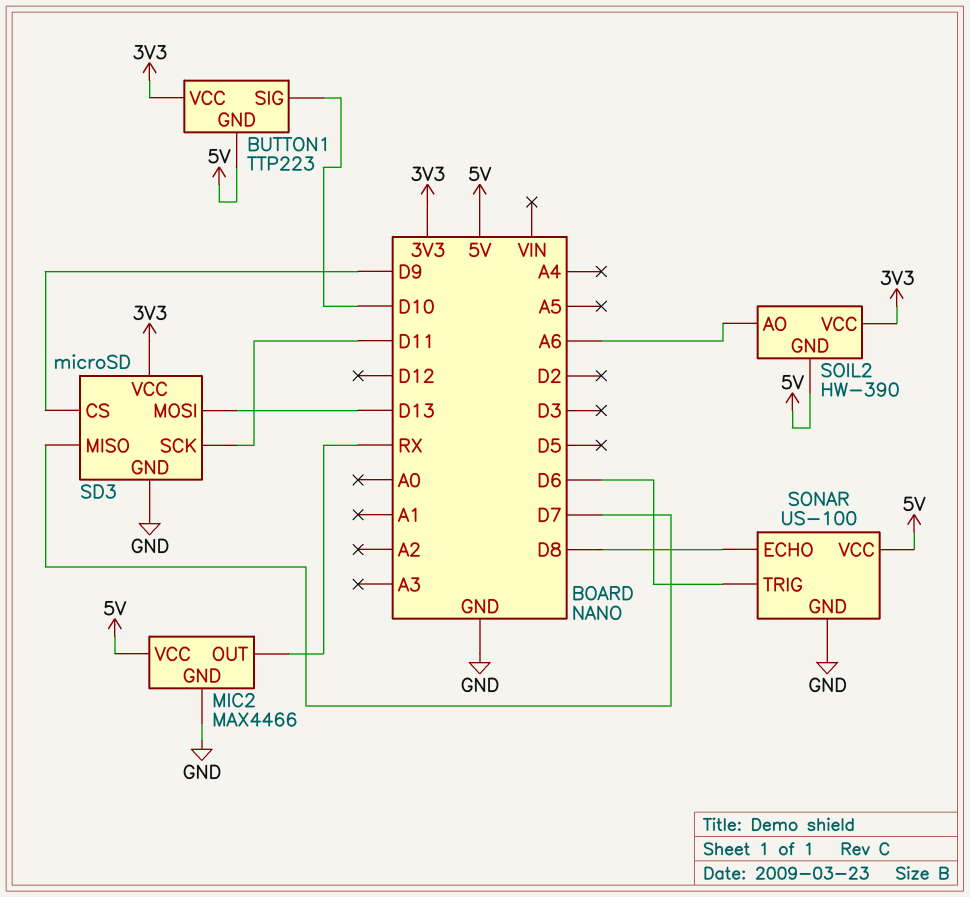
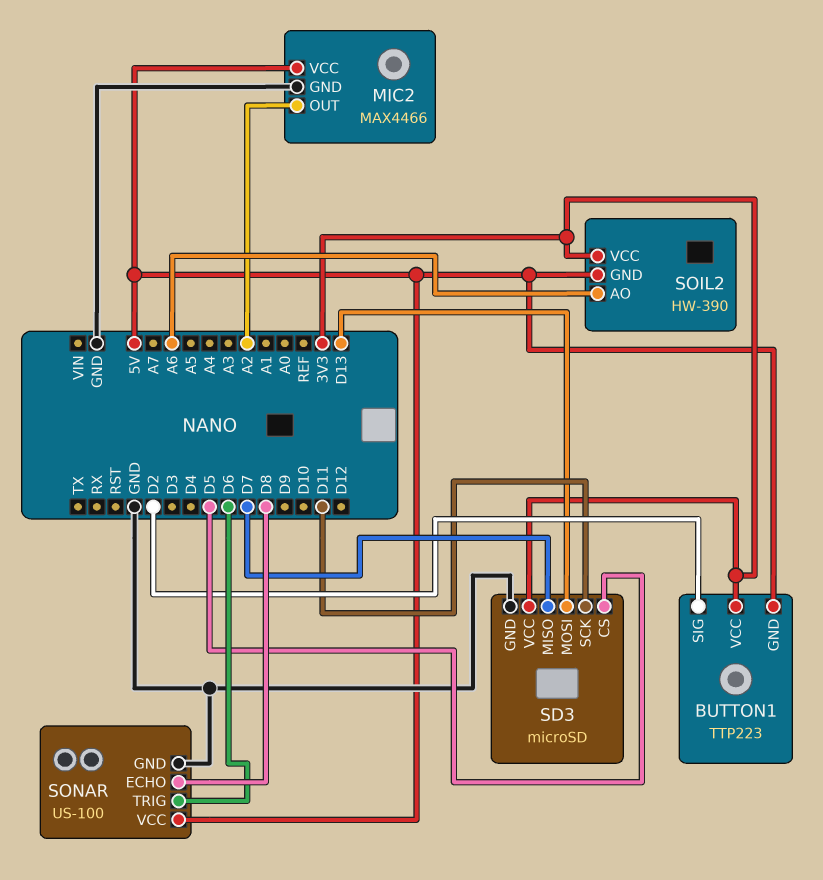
BUTTON1 pin SIG: D10 -> D2
MIC2 pin OUT: RX -> A2
SD3 pin CS: D9 -> D5

